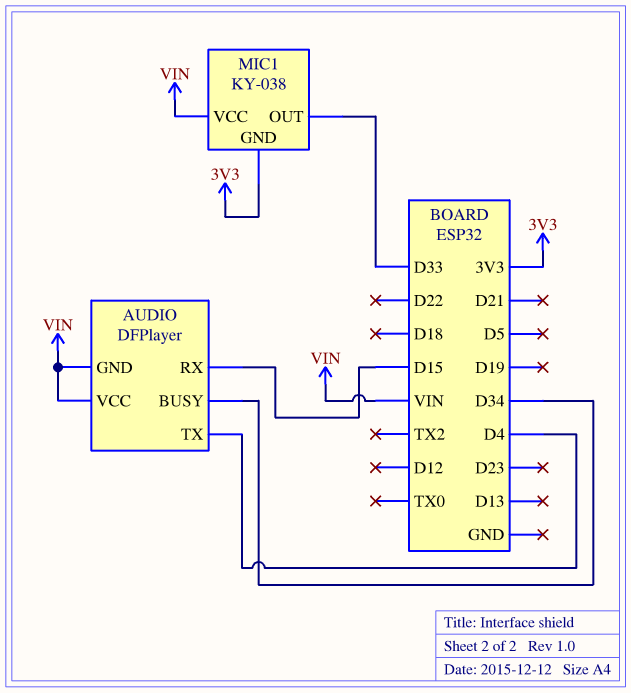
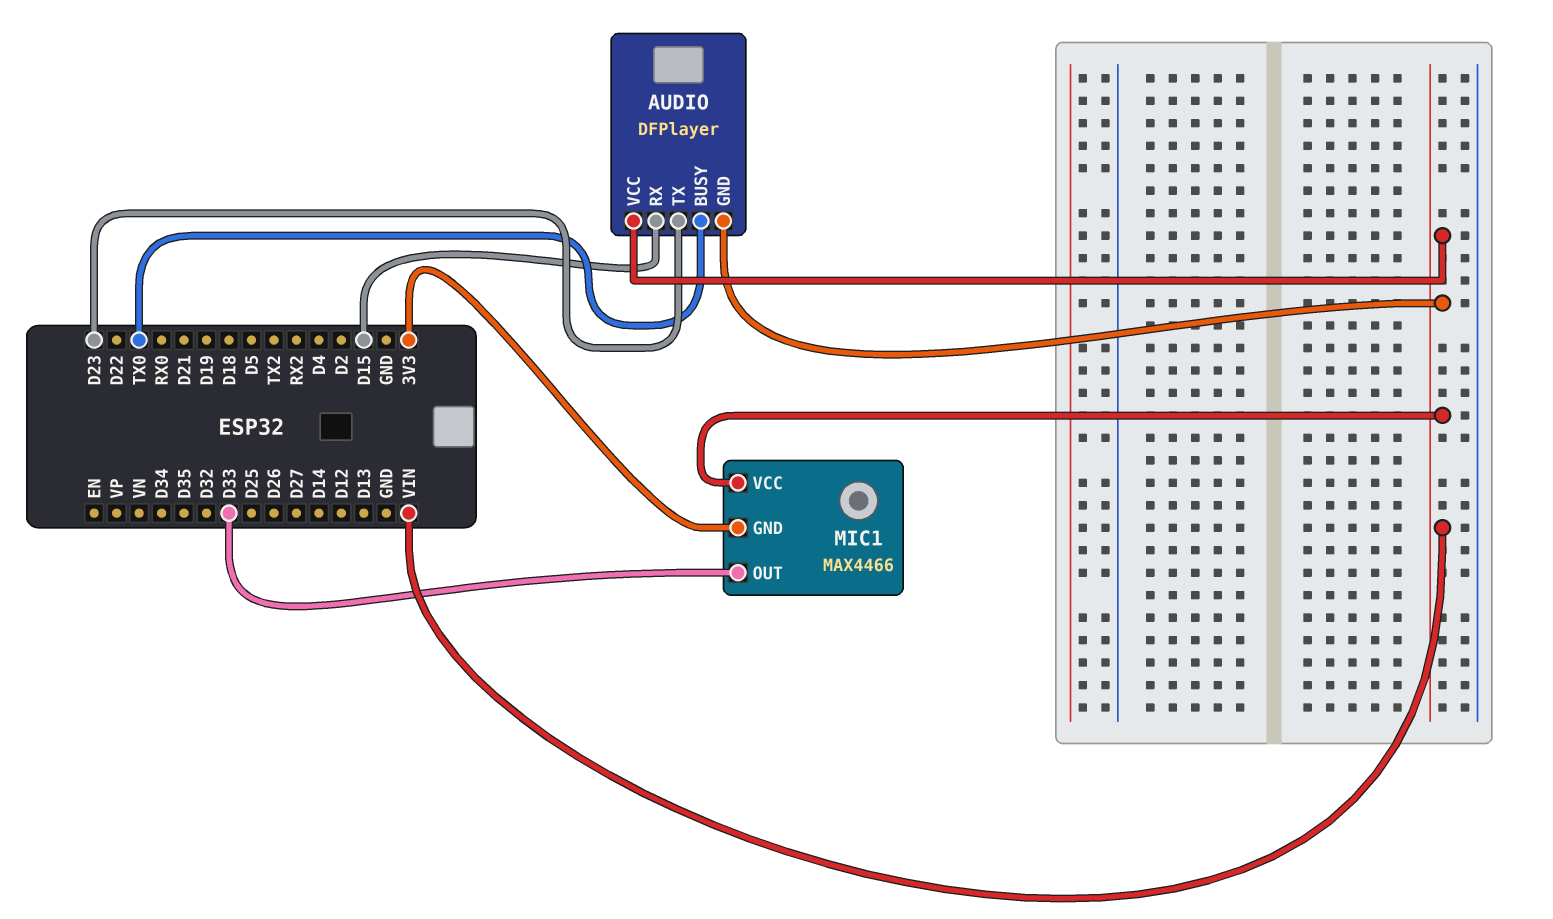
AUDIO pin BUSY: D34 -> TX0
AUDIO pin TX: D4 -> D23
MIC1: KY-038 -> MAX4466

